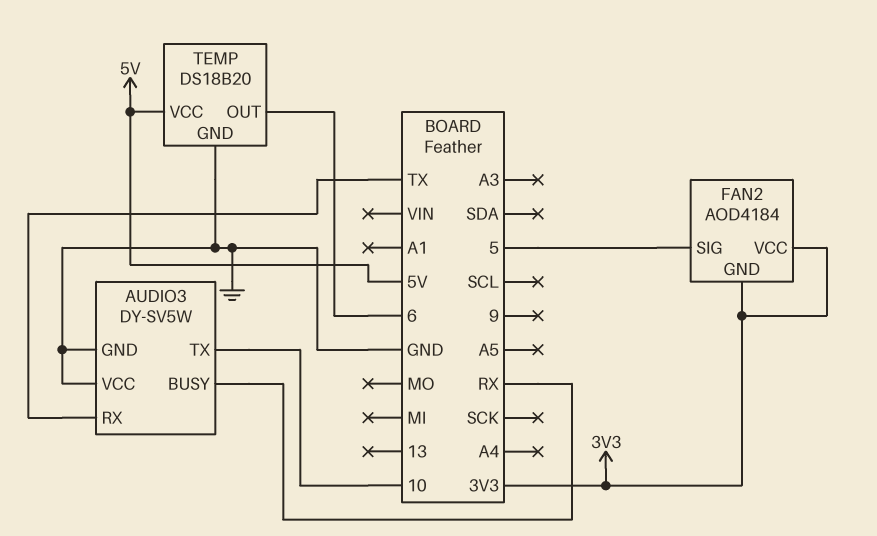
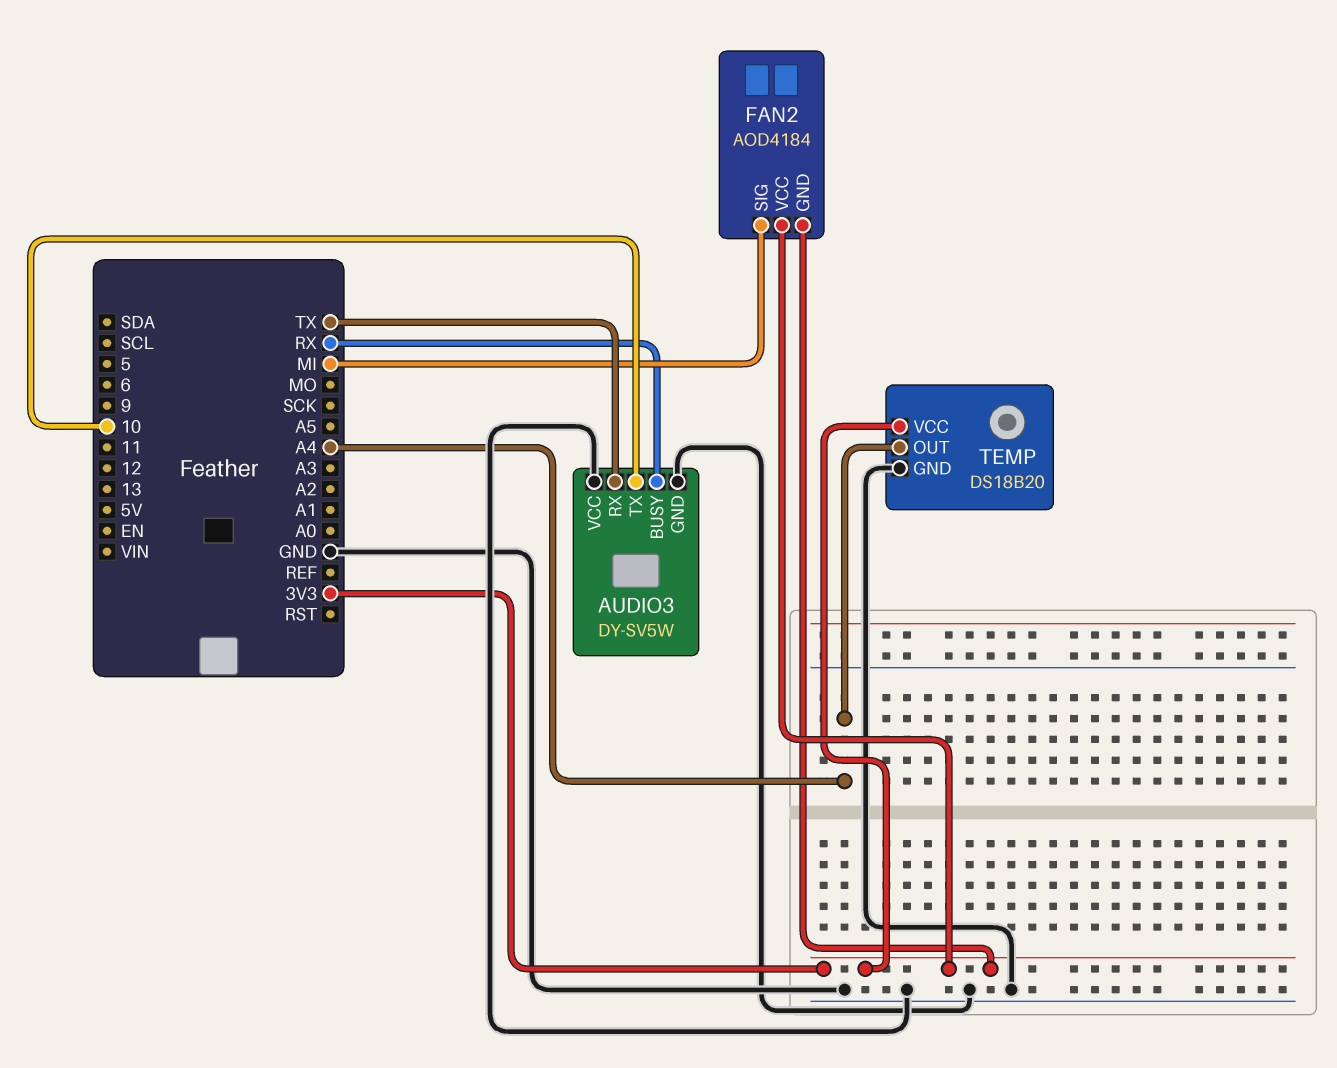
FAN2 pin SIG: 5 -> MI
TEMP pin OUT: 6 -> A4
TEMP pin VCC: 5V -> 3V3

